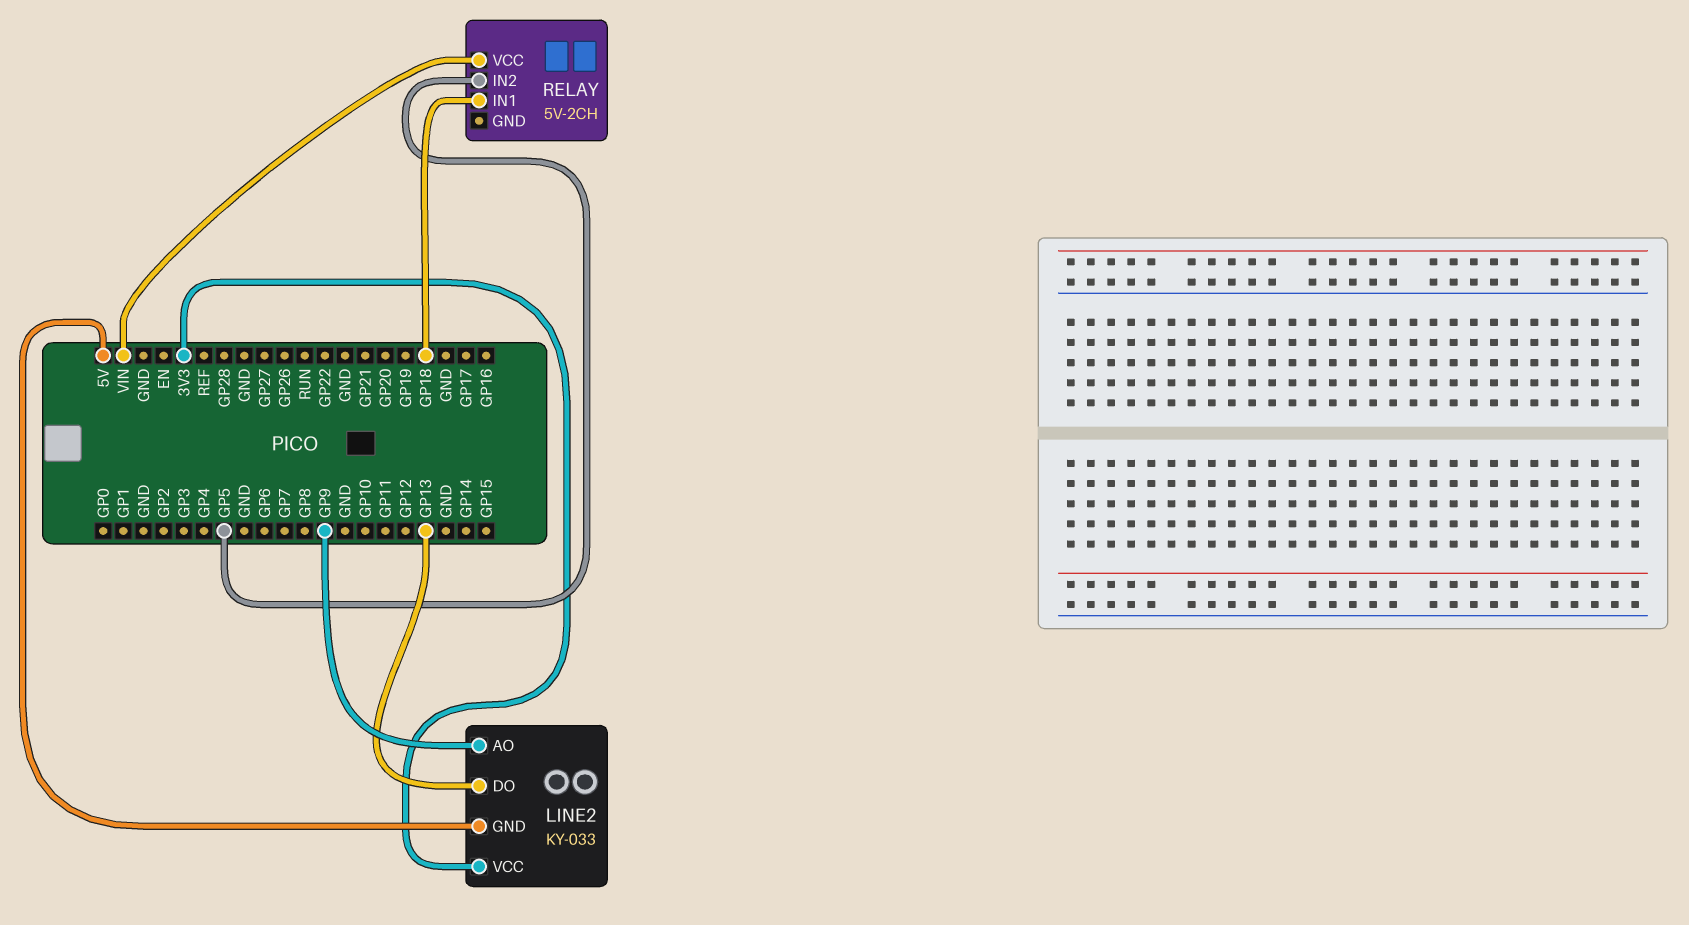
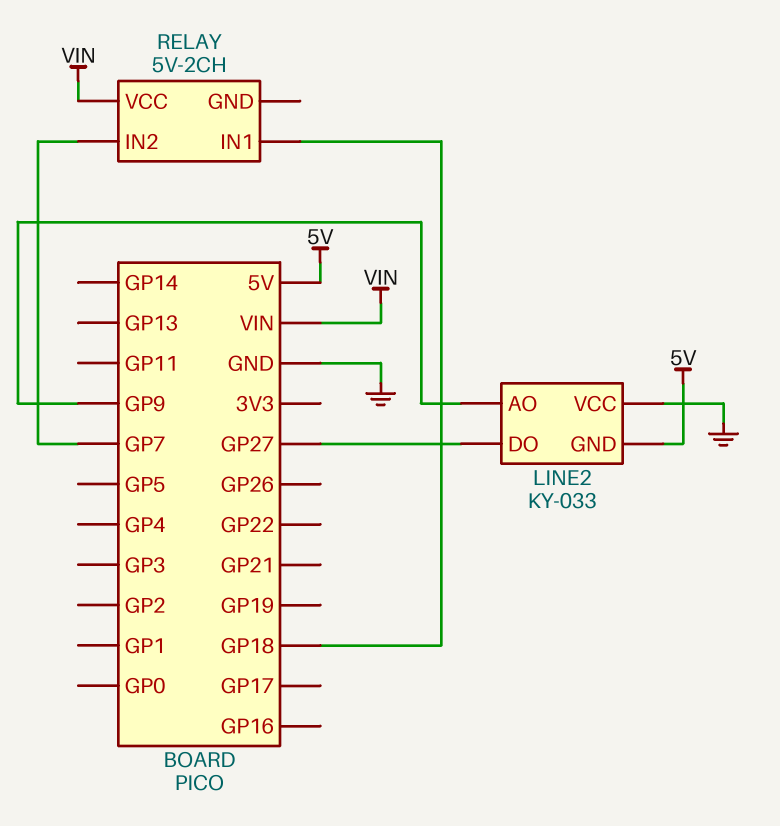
LINE2 pin DO: GP13 -> GP27
LINE2 pin VCC: 3V3 -> GND
RELAY pin IN2: GP5 -> GP7

